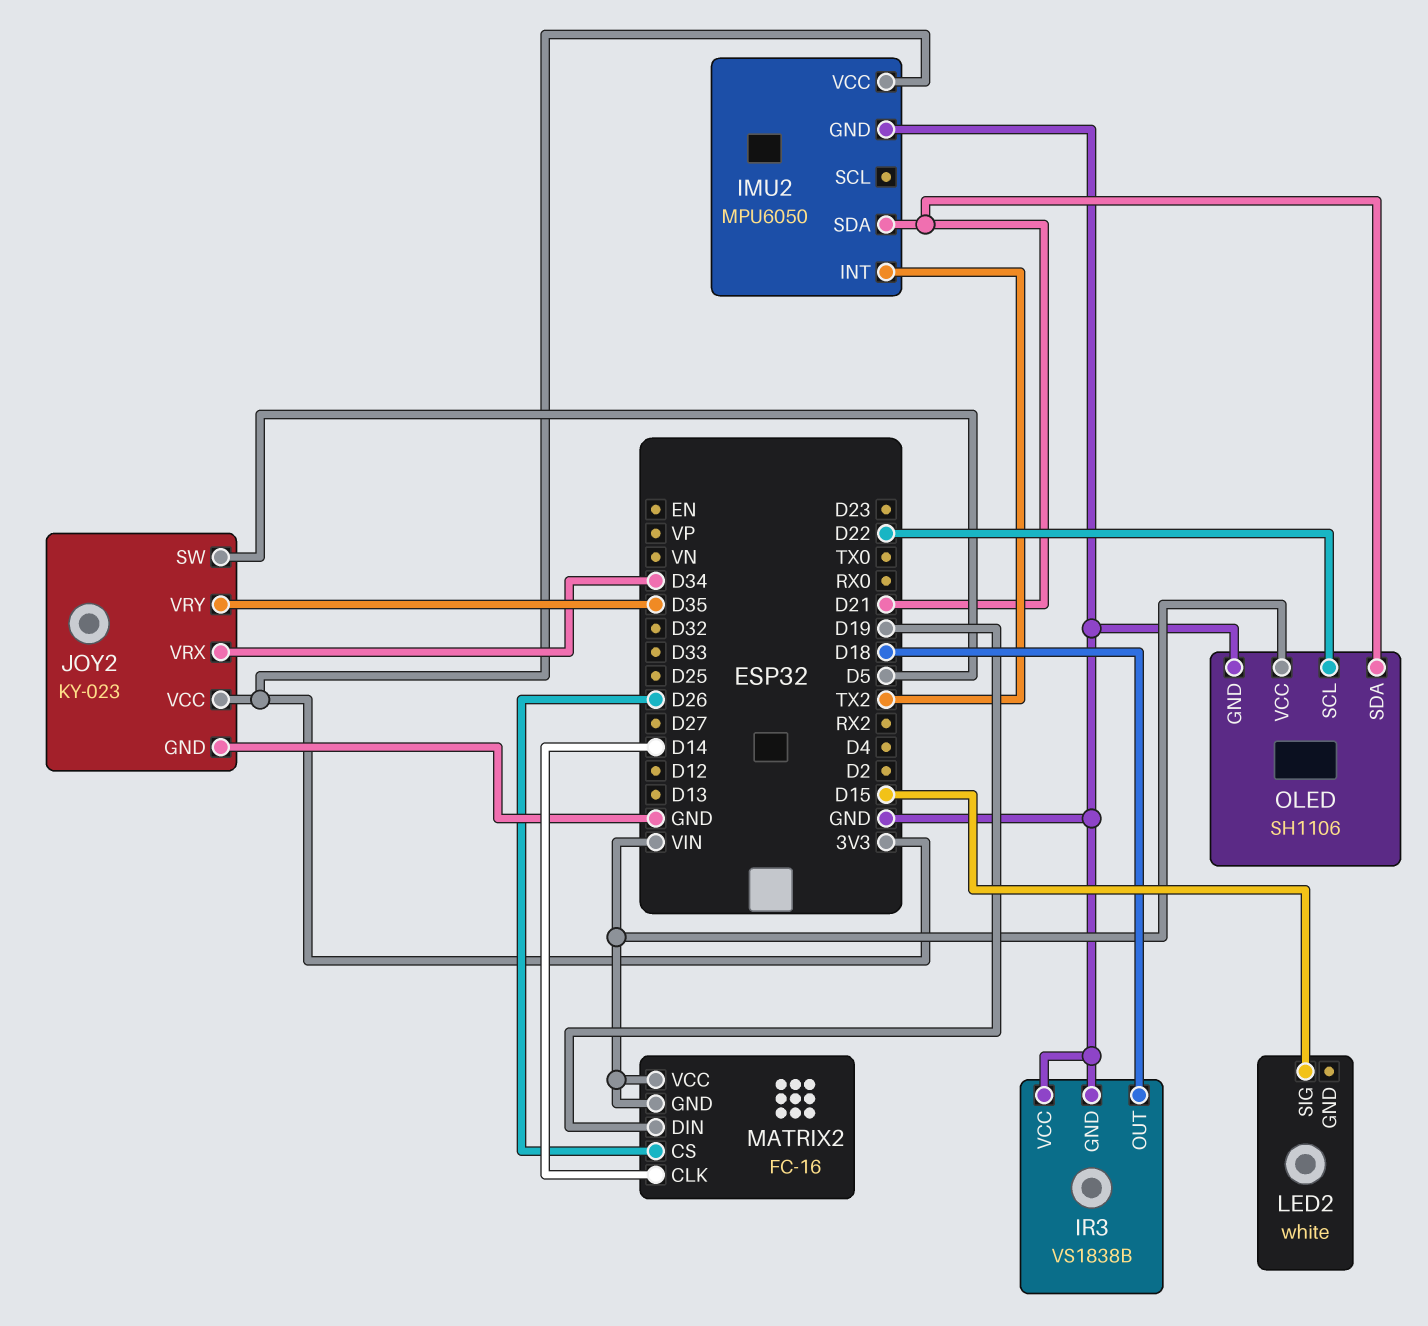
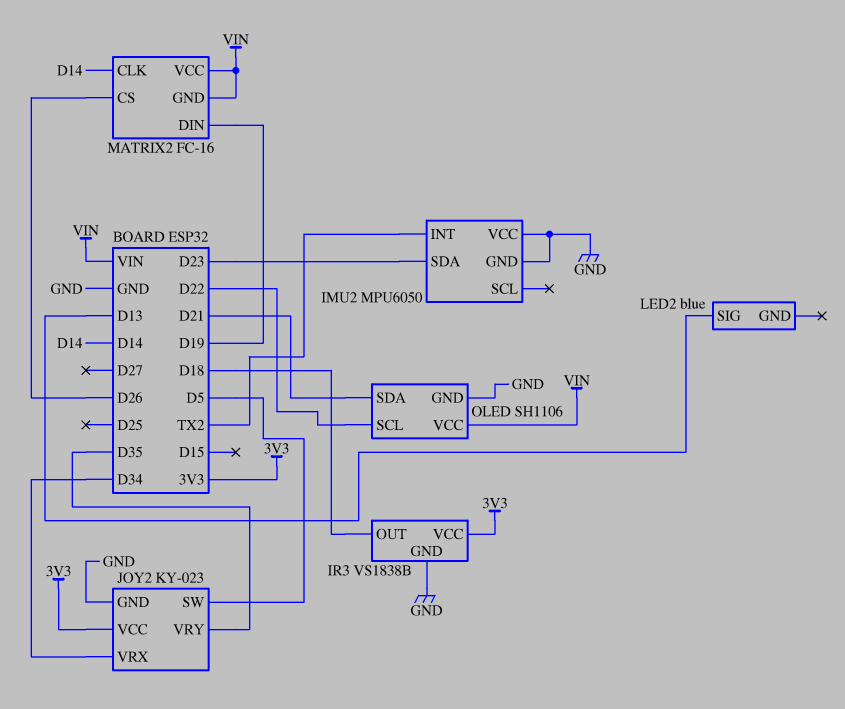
IMU2 pin SDA: D21 -> D23
IMU2 pin VCC: 3V3 -> GND
IR3 pin VCC: GND -> 3V3
LED2: white -> blue
LED2 pin SIG: D15 -> D13

